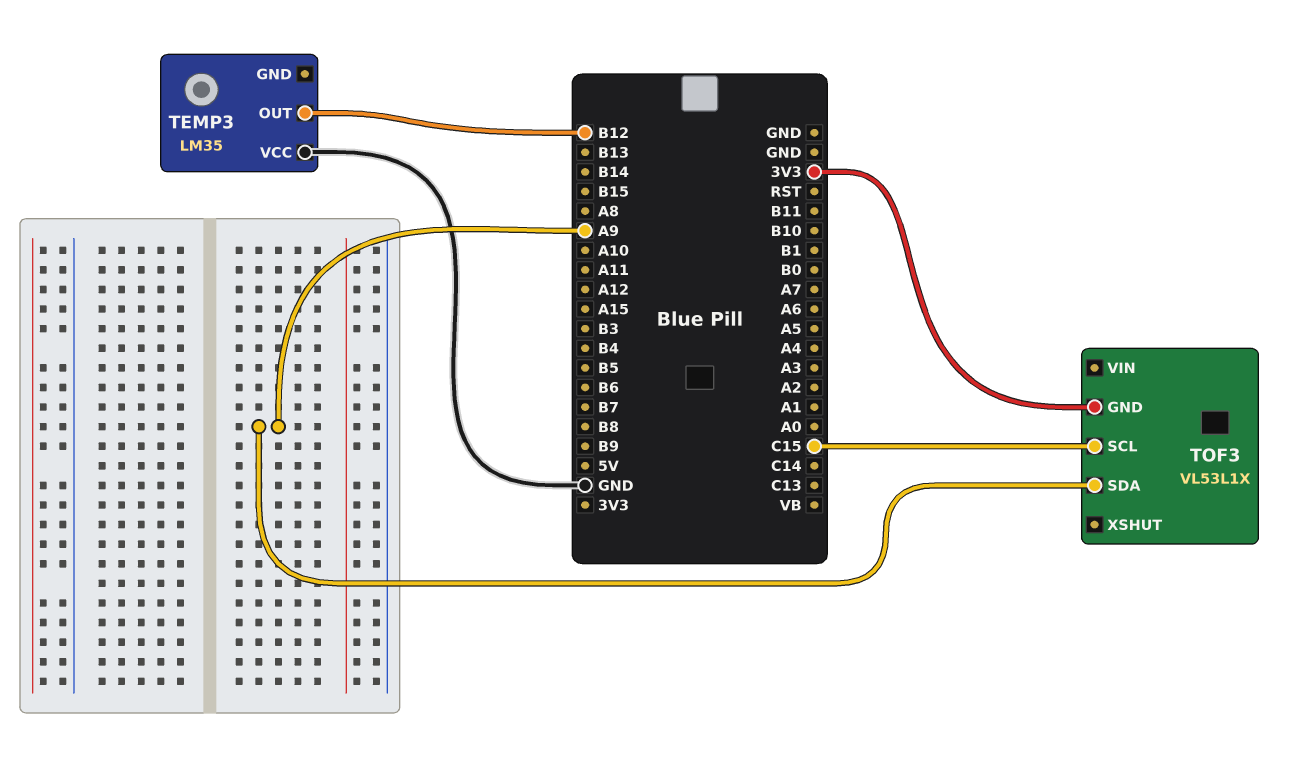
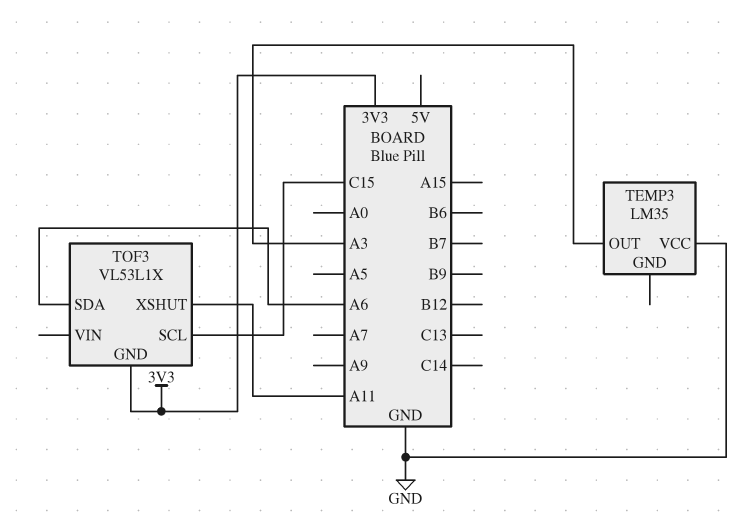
TEMP3 pin OUT: B12 -> A3
TOF3 pin SDA: A9 -> A6
TOF3 pin XSHUT: none -> A11

